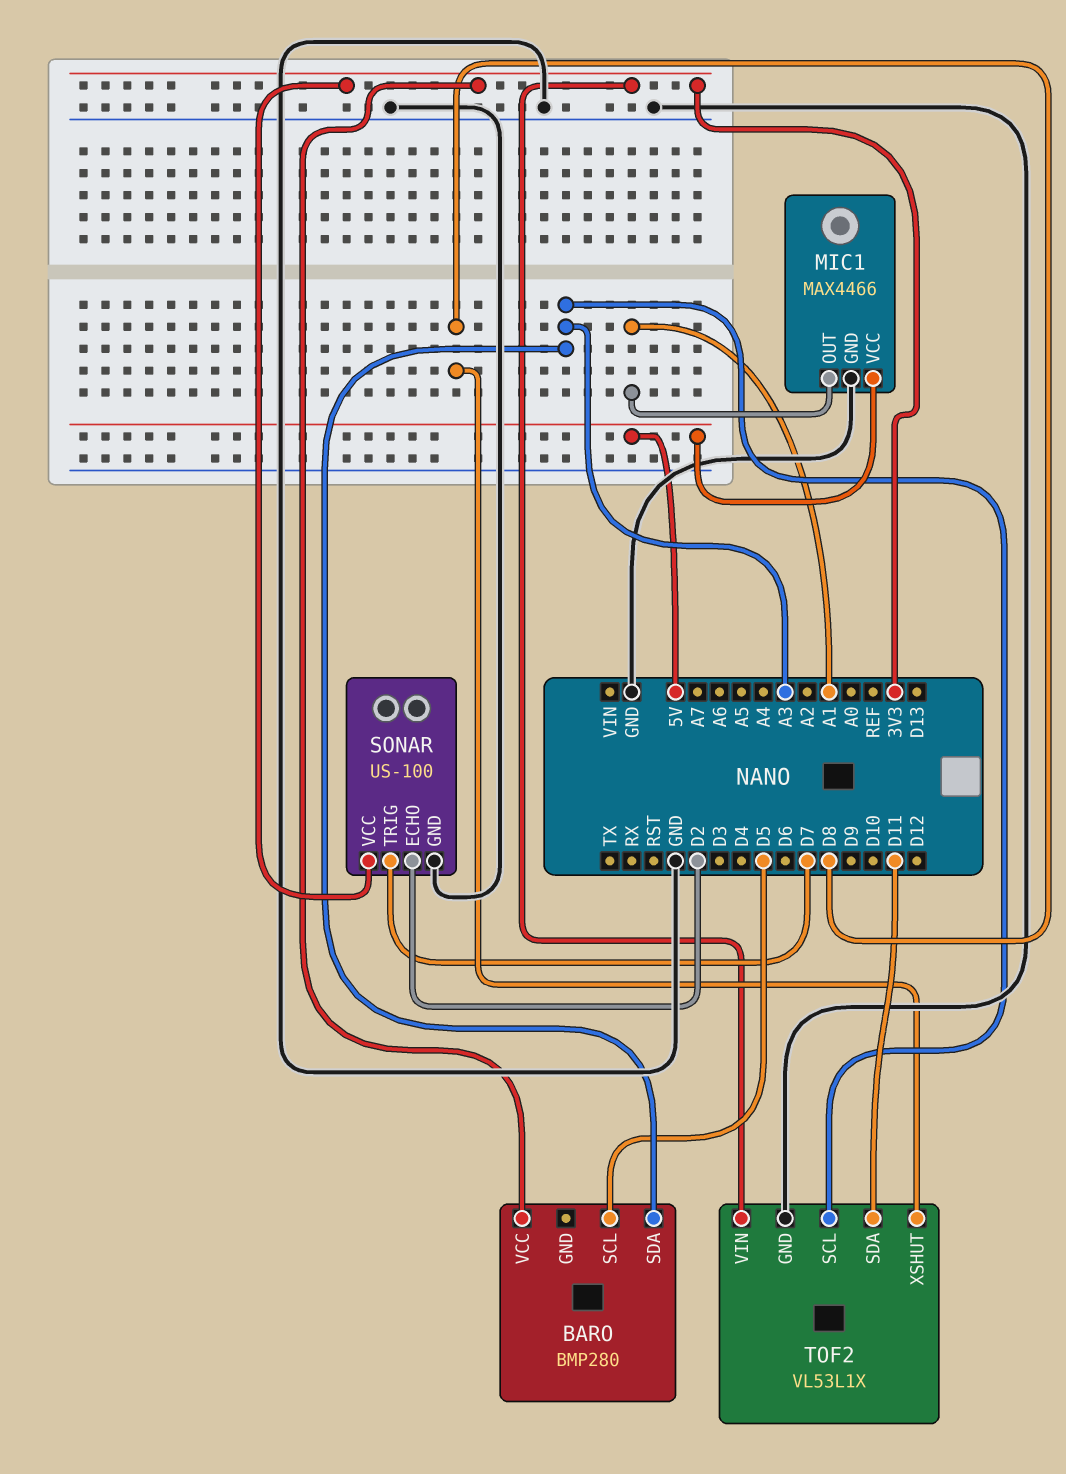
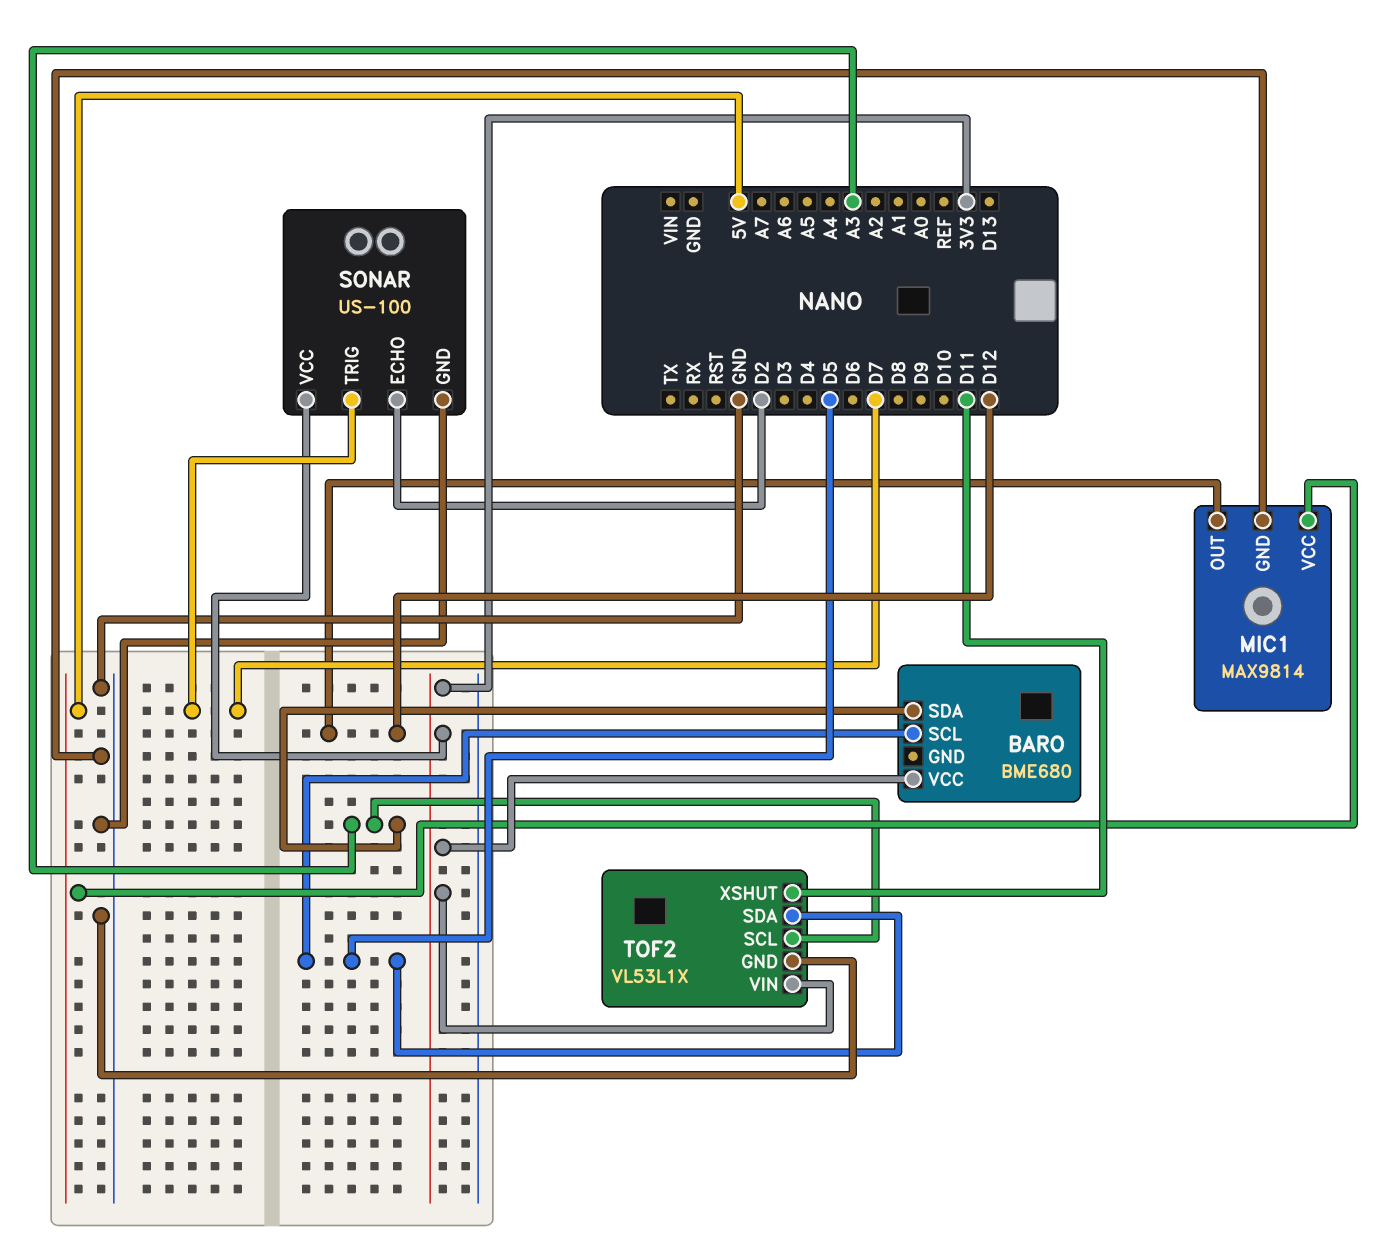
BARO: BMP280 -> BME680
MIC1: MAX4466 -> MAX9814
MIC1 pin OUT: A1 -> D12
TOF2 pin SDA: D11 -> D5
TOF2 pin XSHUT: D8 -> D11

